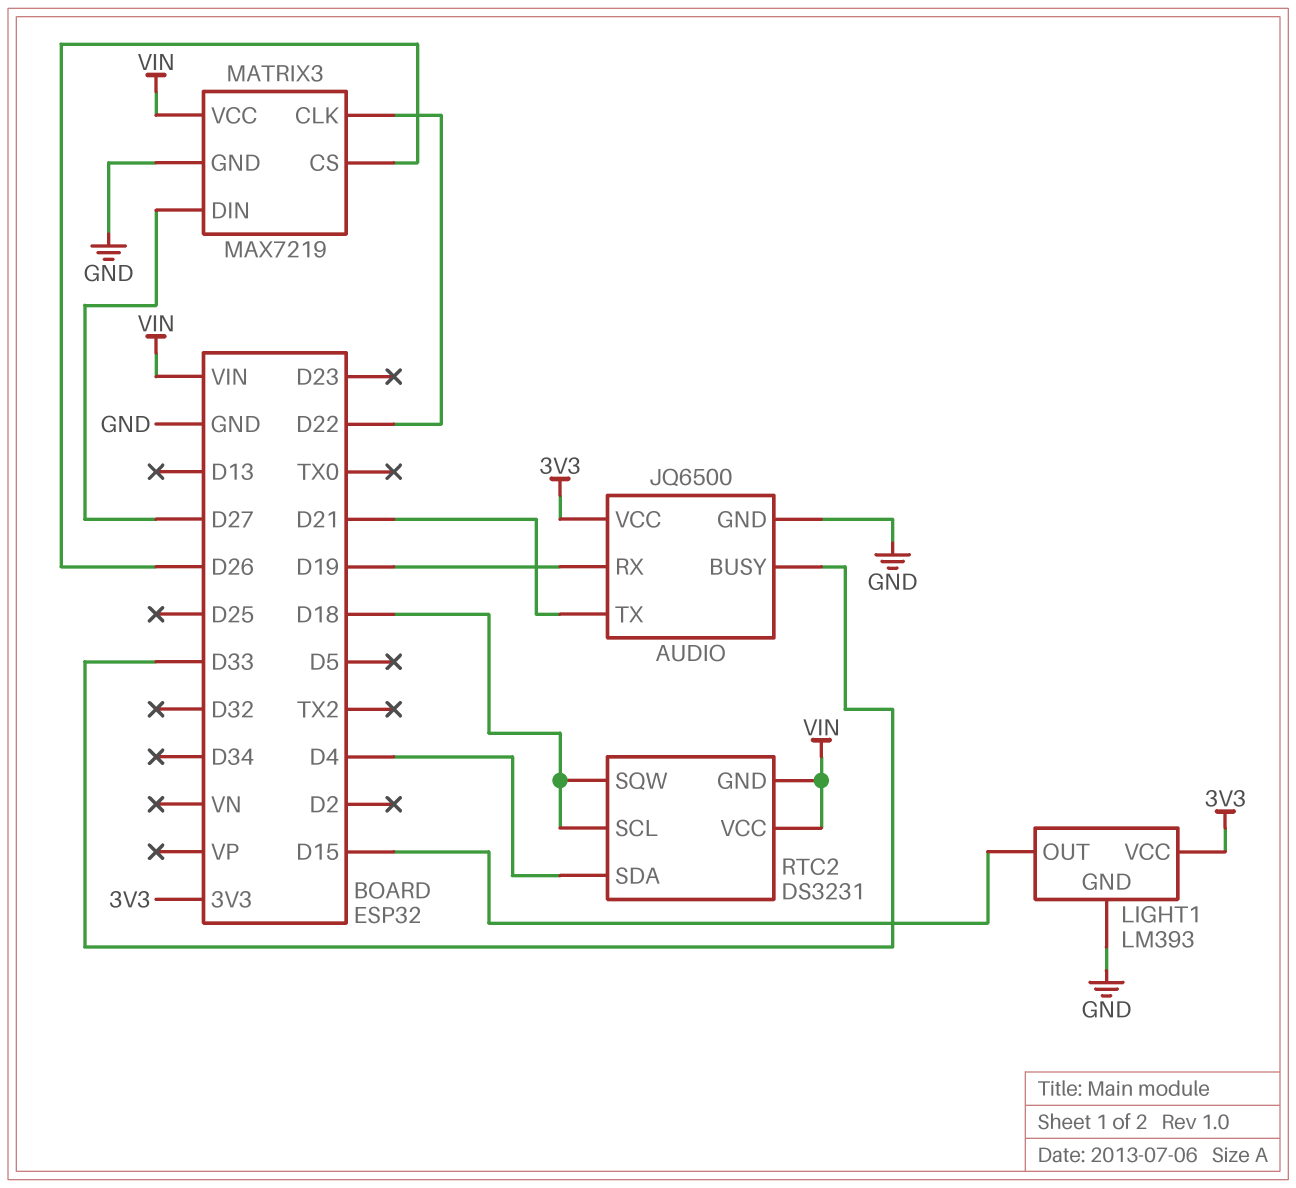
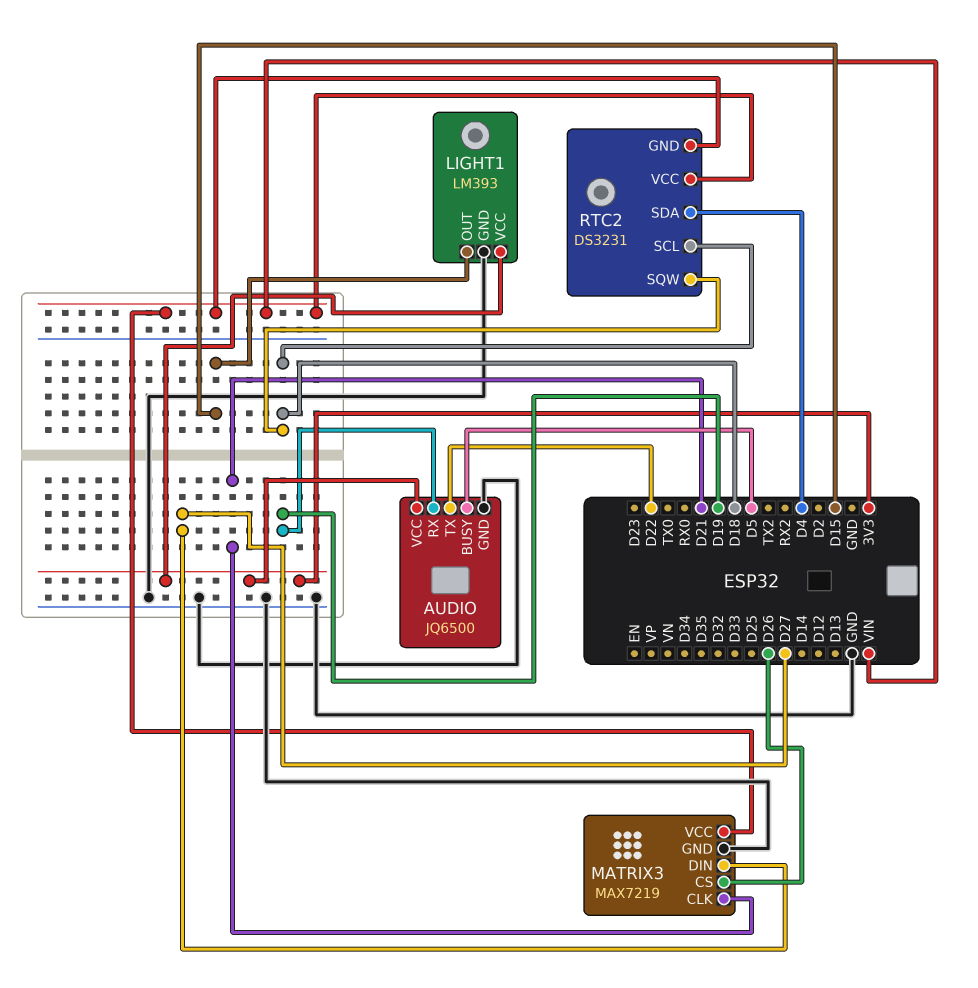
AUDIO pin BUSY: D33 -> D5
AUDIO pin TX: D21 -> D22
MATRIX3 pin CLK: D22 -> D21

